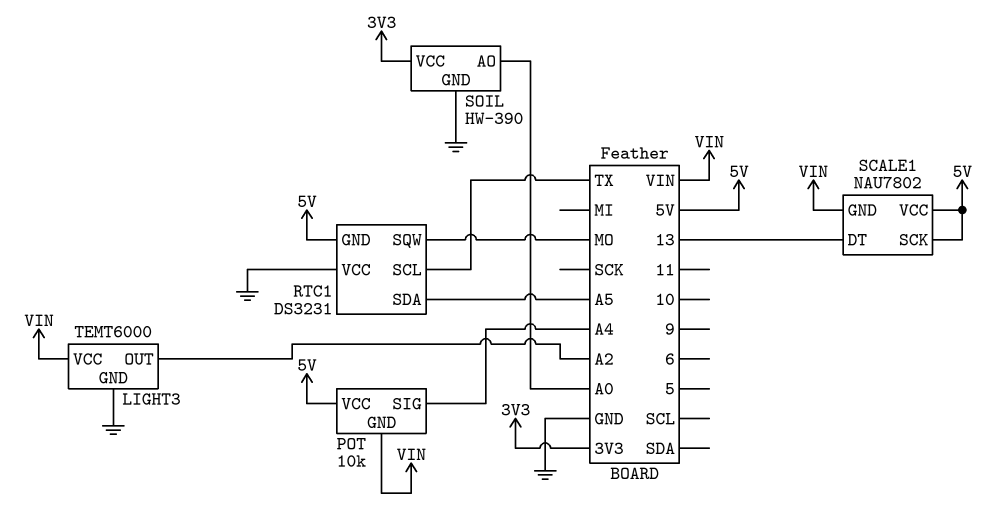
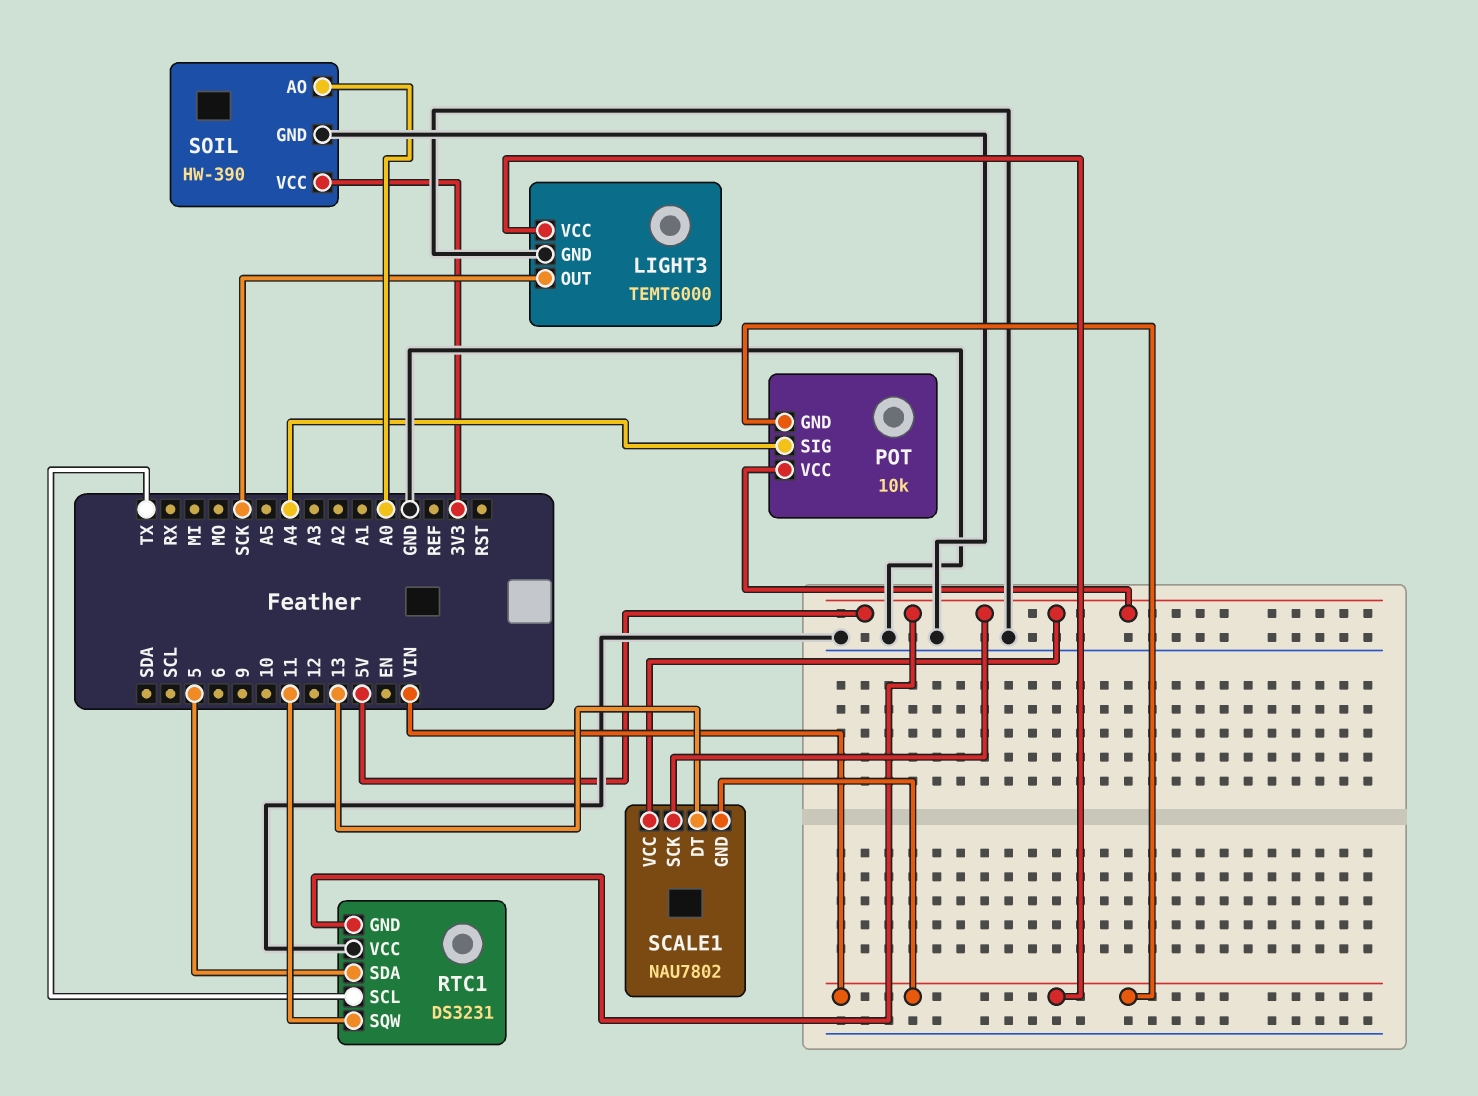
LIGHT3 pin OUT: A2 -> SCK
RTC1 pin SDA: A5 -> 5
RTC1 pin SQW: MO -> 11

